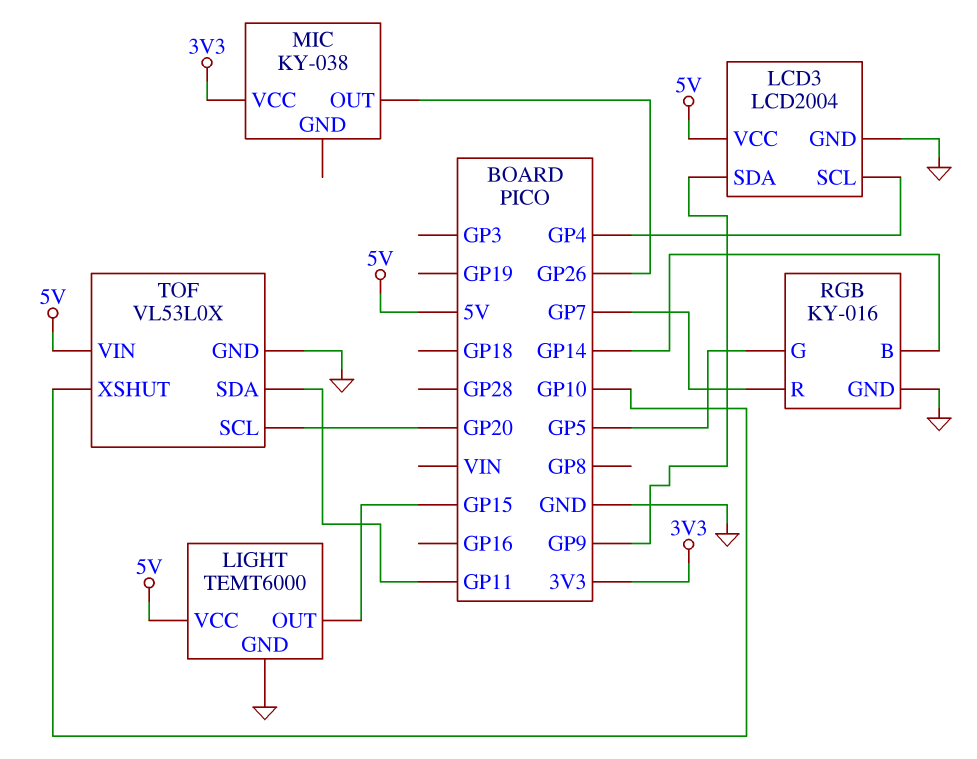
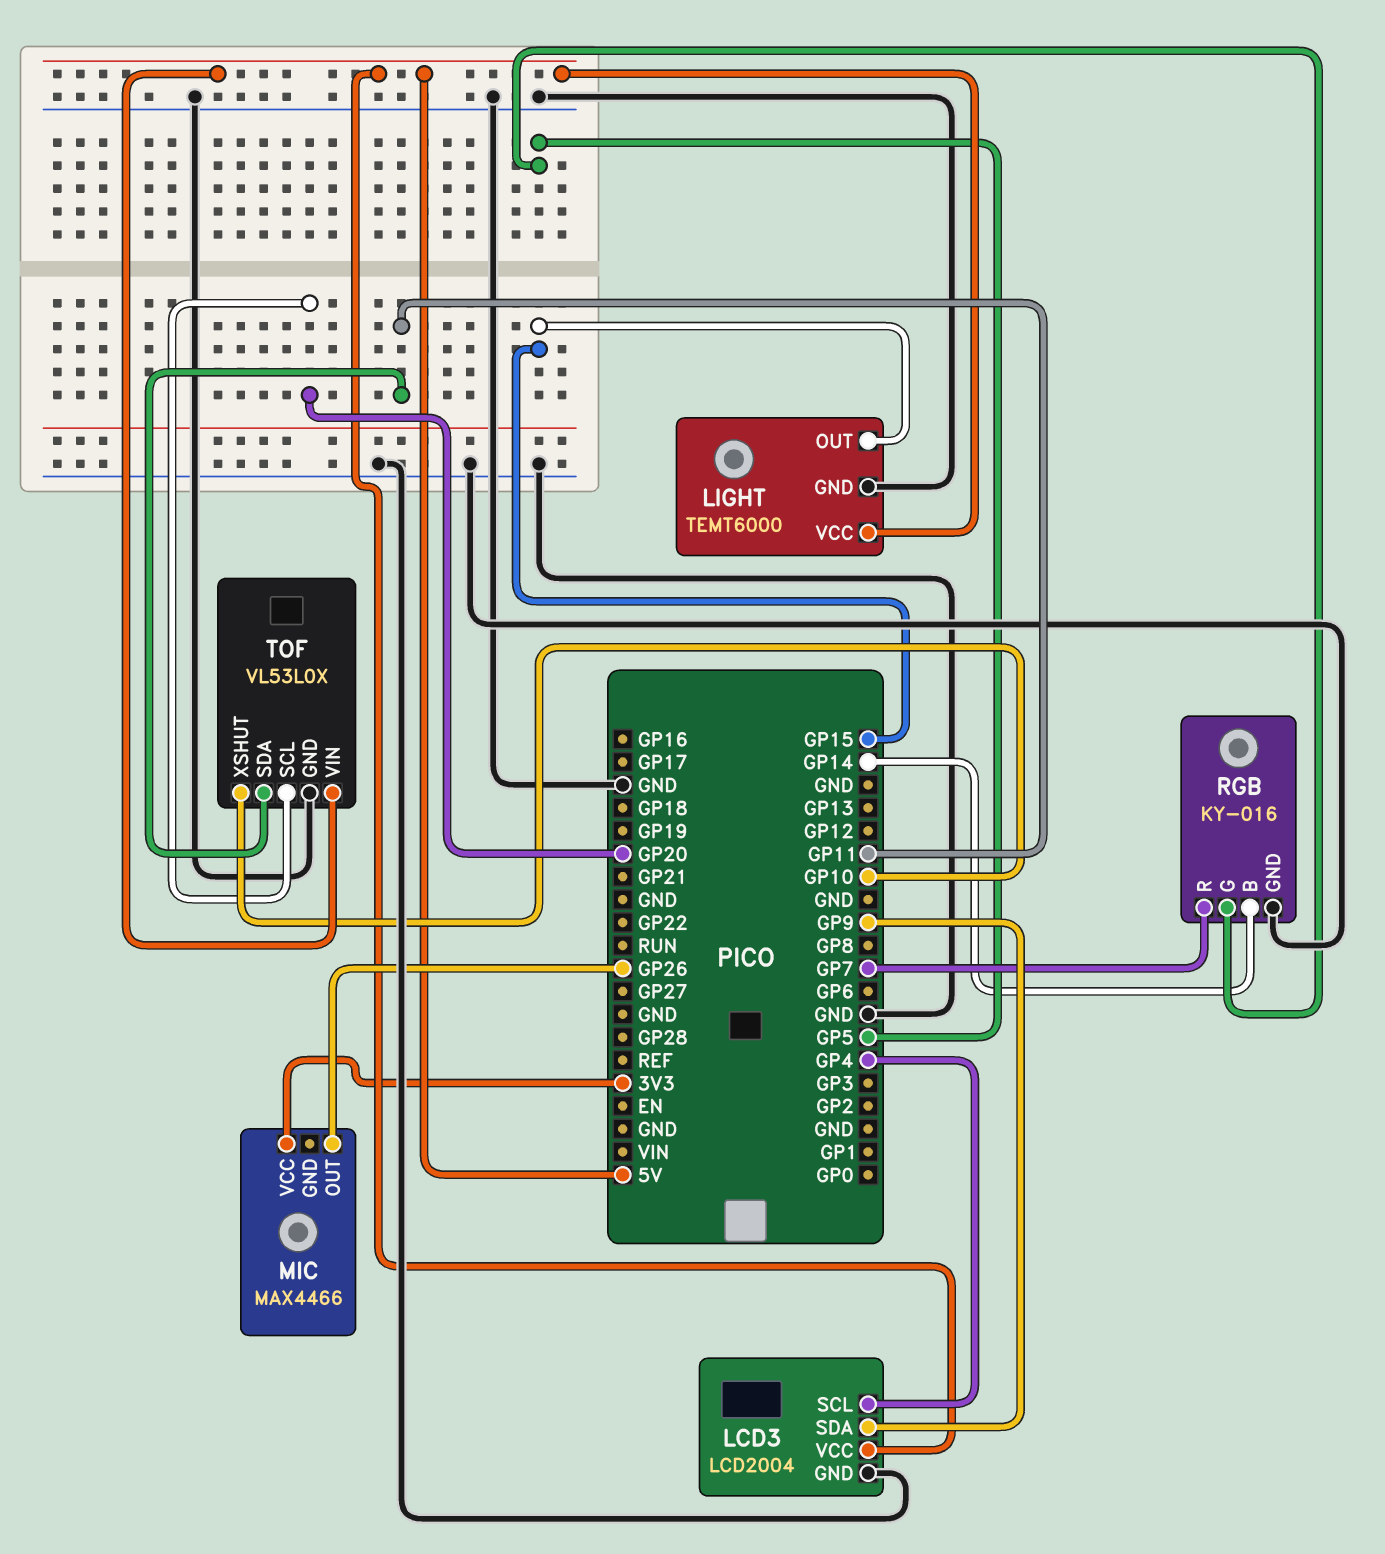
MIC: KY-038 -> MAX4466

